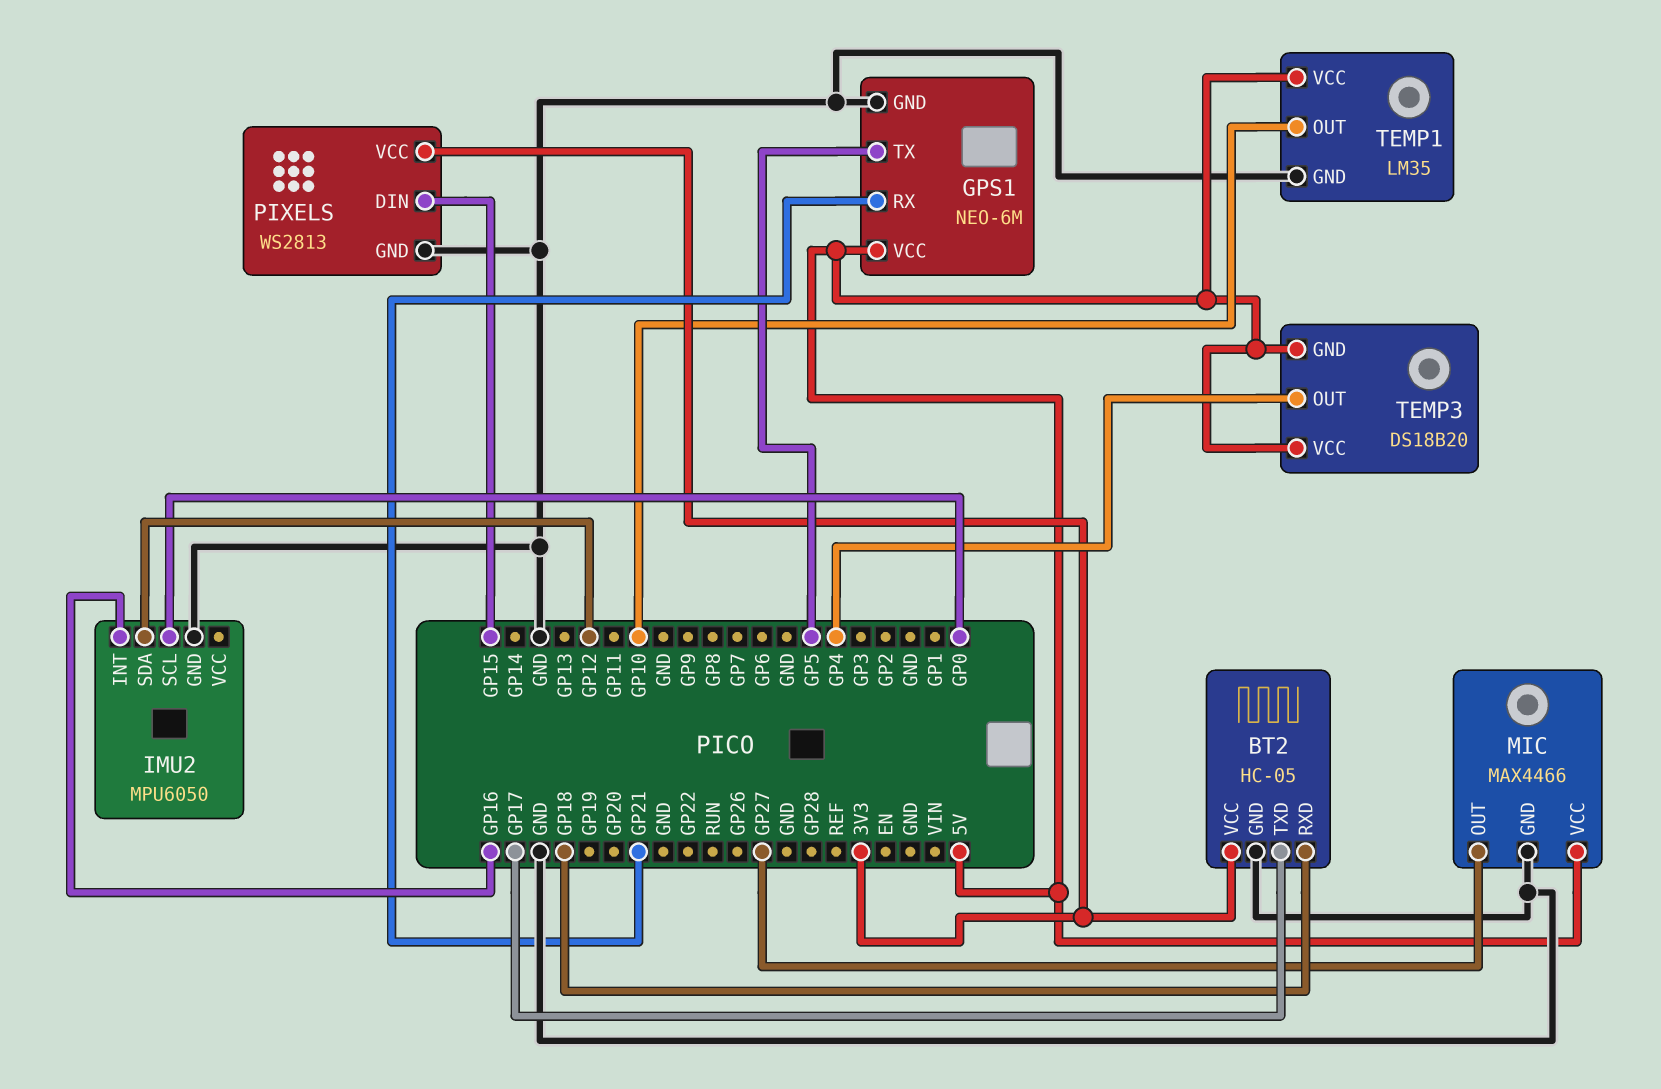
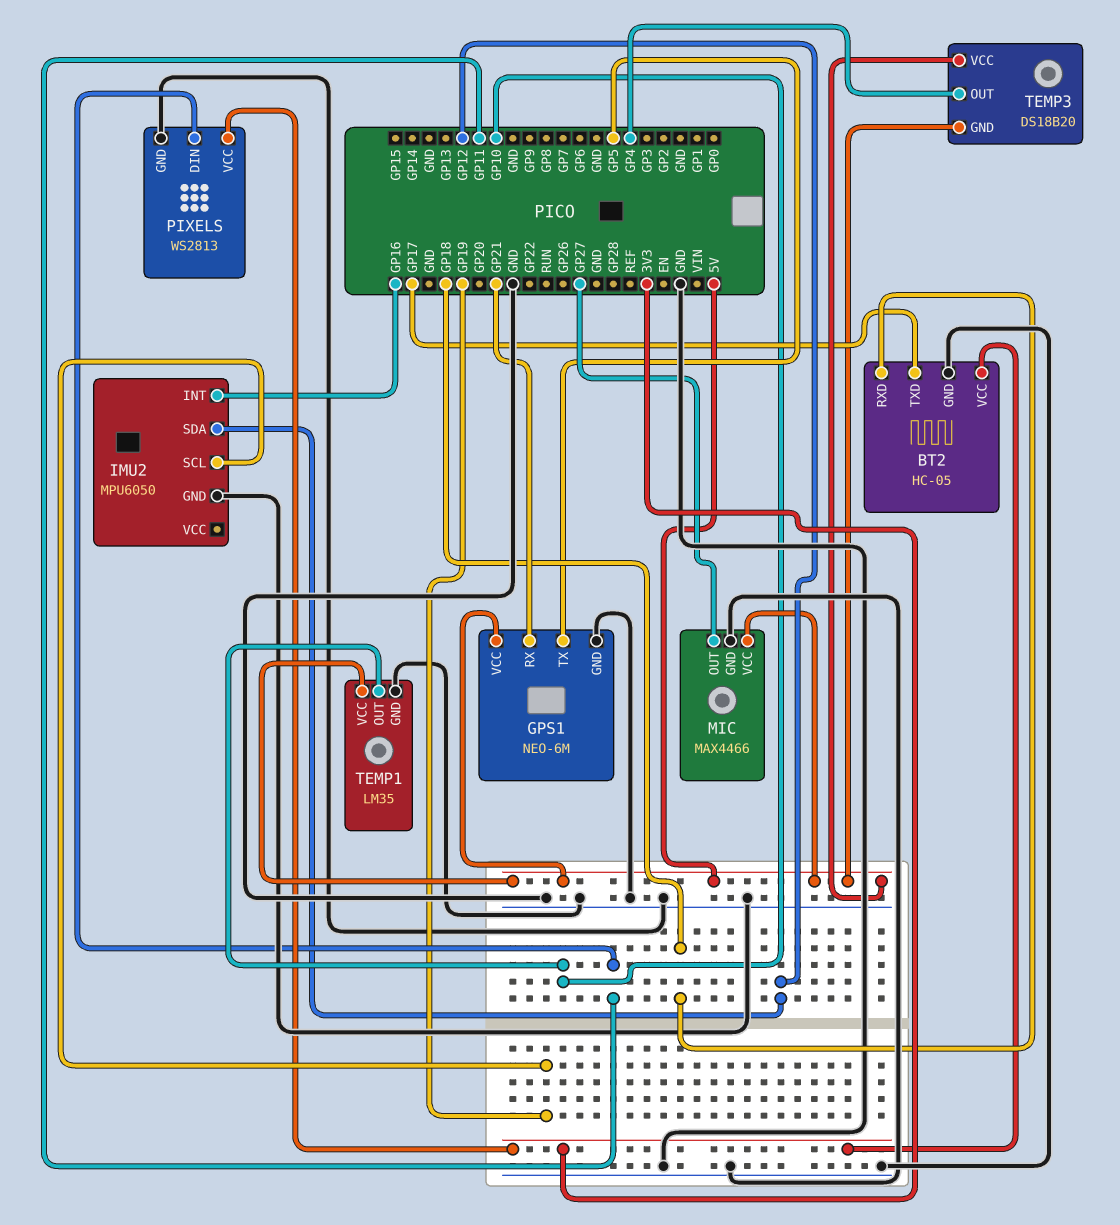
IMU2 pin SCL: GP0 -> GP19
PIXELS pin DIN: GP15 -> GP11

